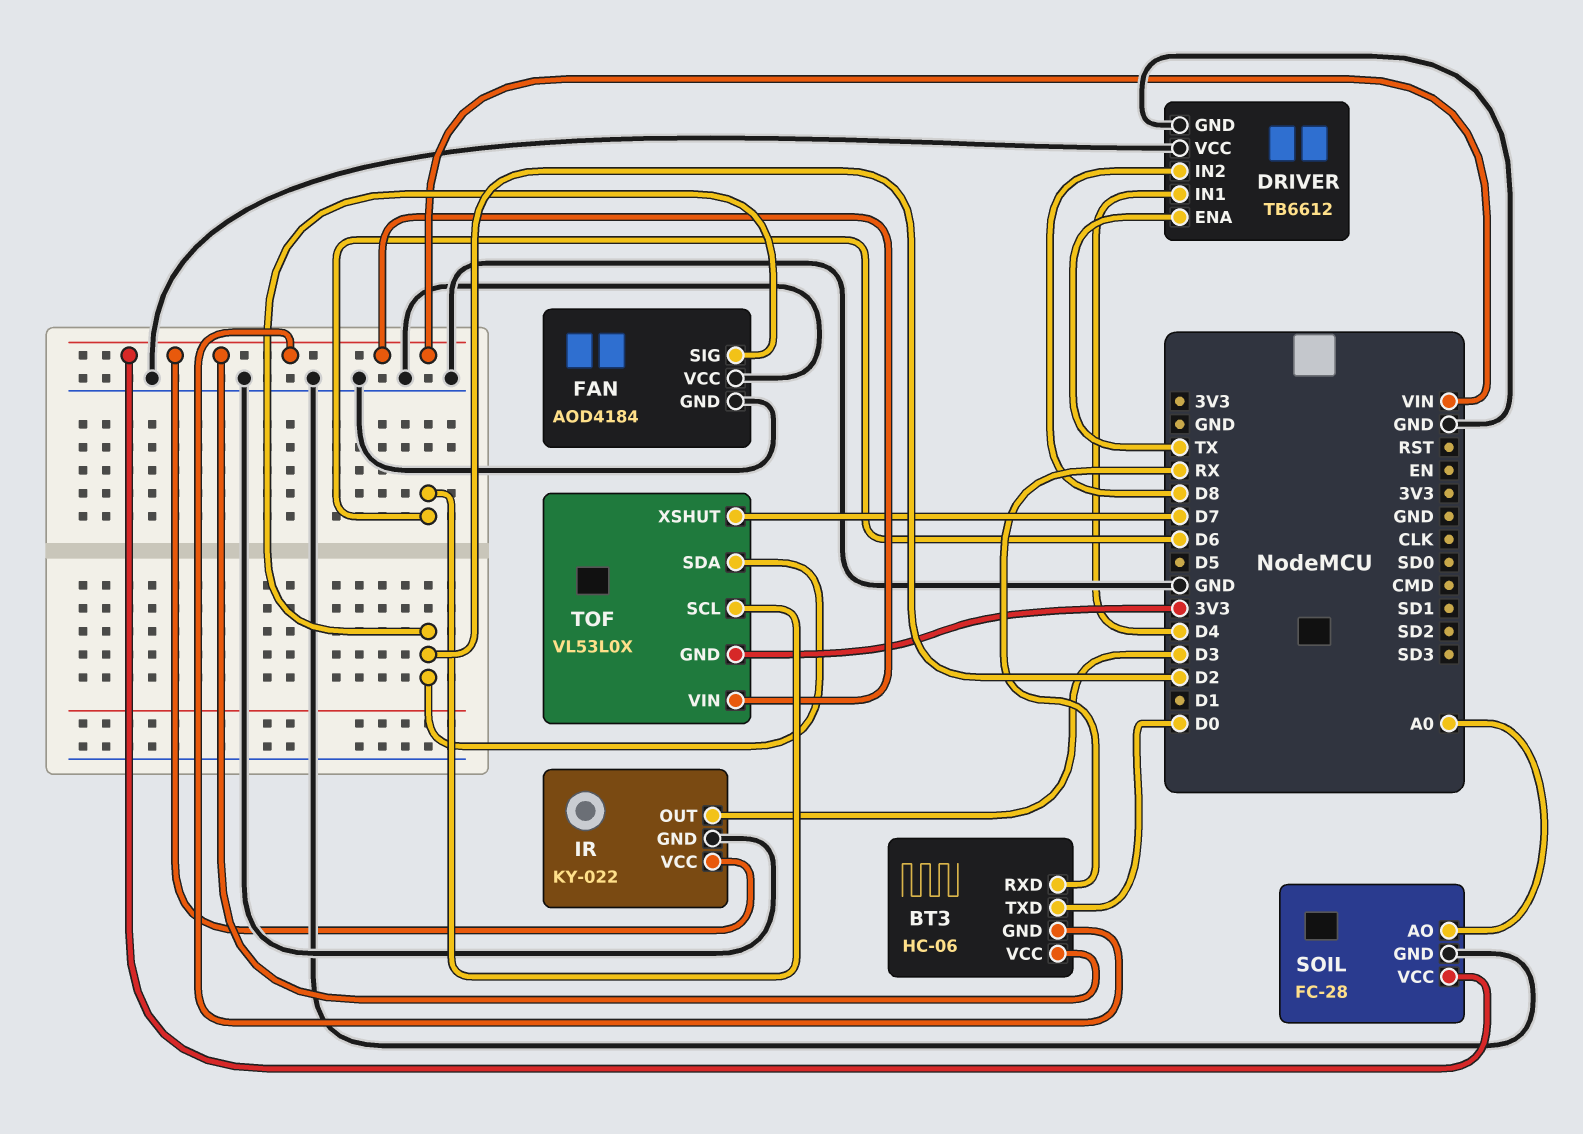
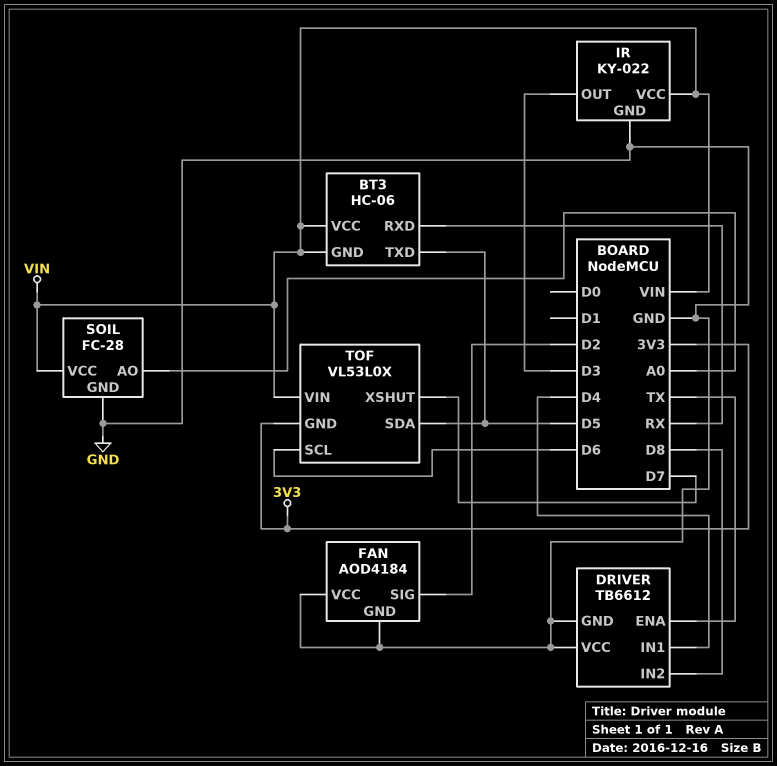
BT3 pin TXD: D0 -> D5
TOF pin SDA: D2 -> D5

